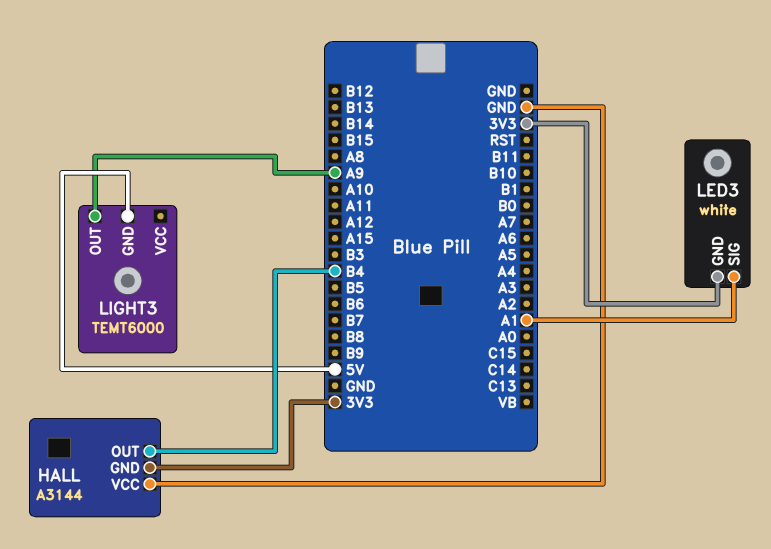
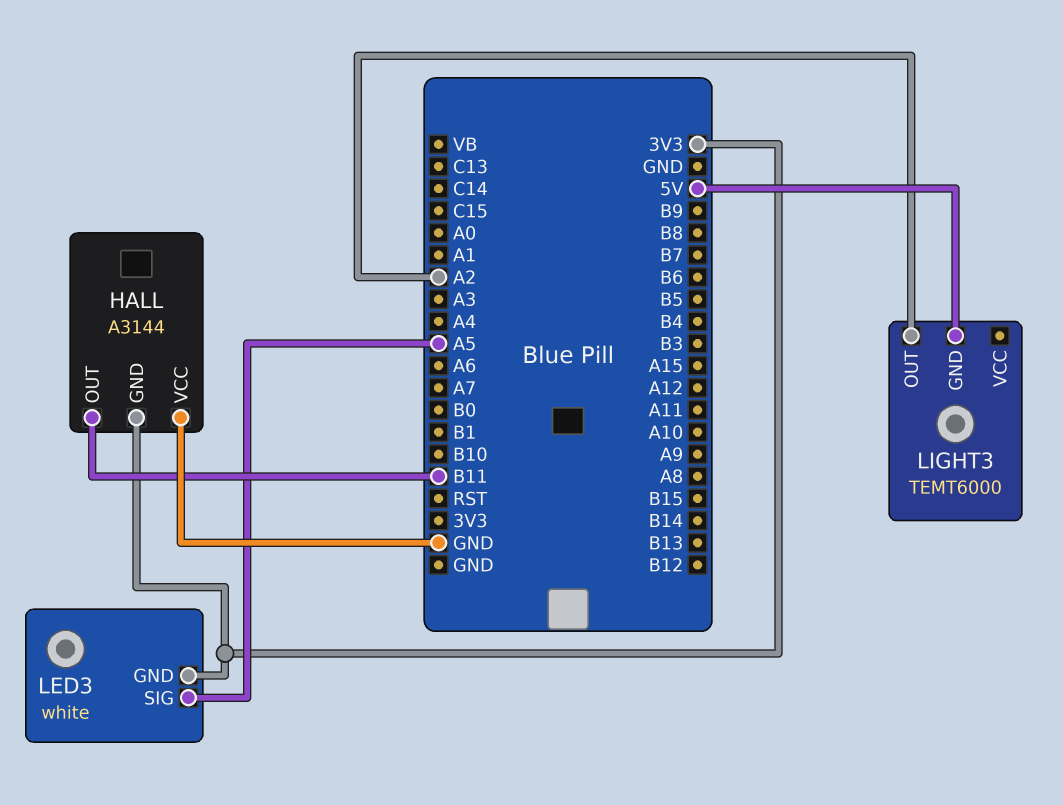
HALL pin OUT: B4 -> B11
LED3 pin SIG: A1 -> A5
LIGHT3 pin OUT: A9 -> A2

